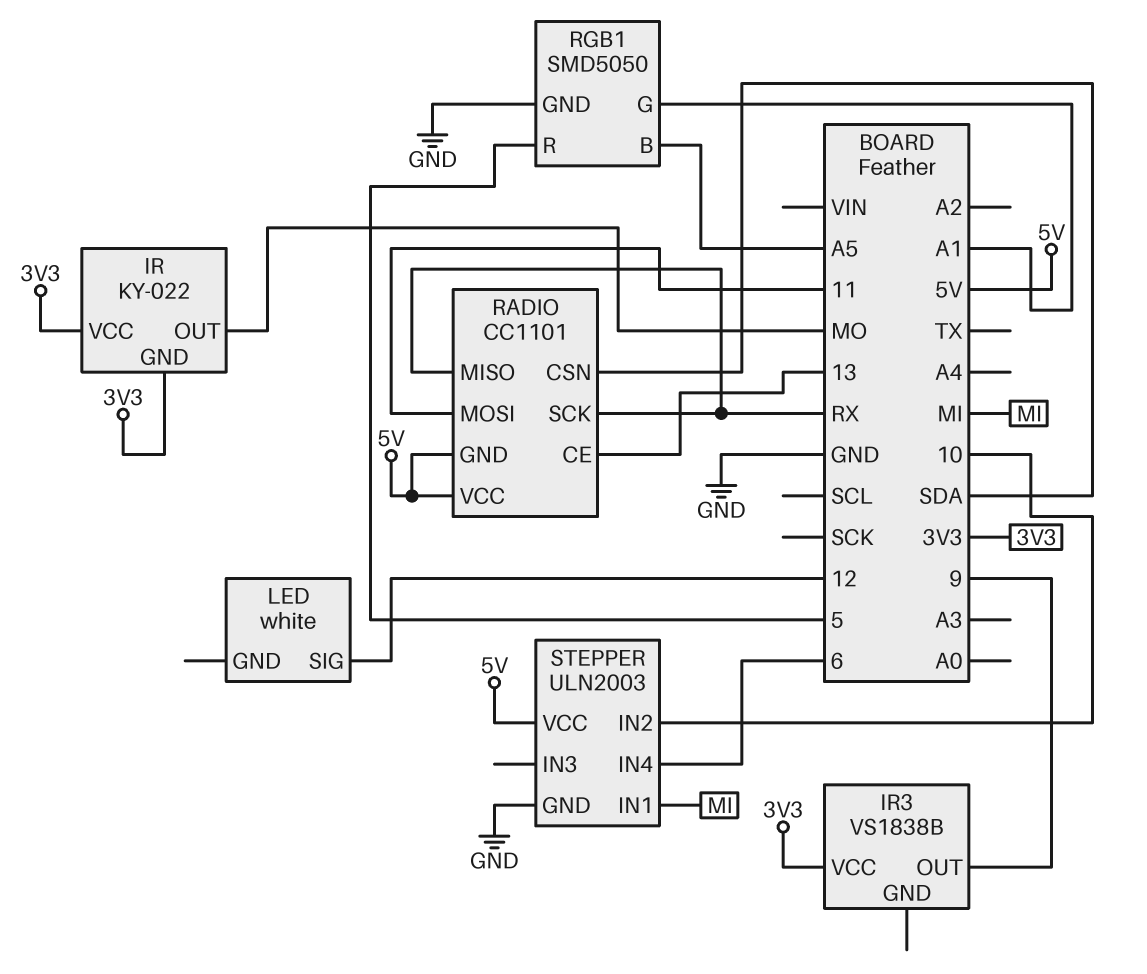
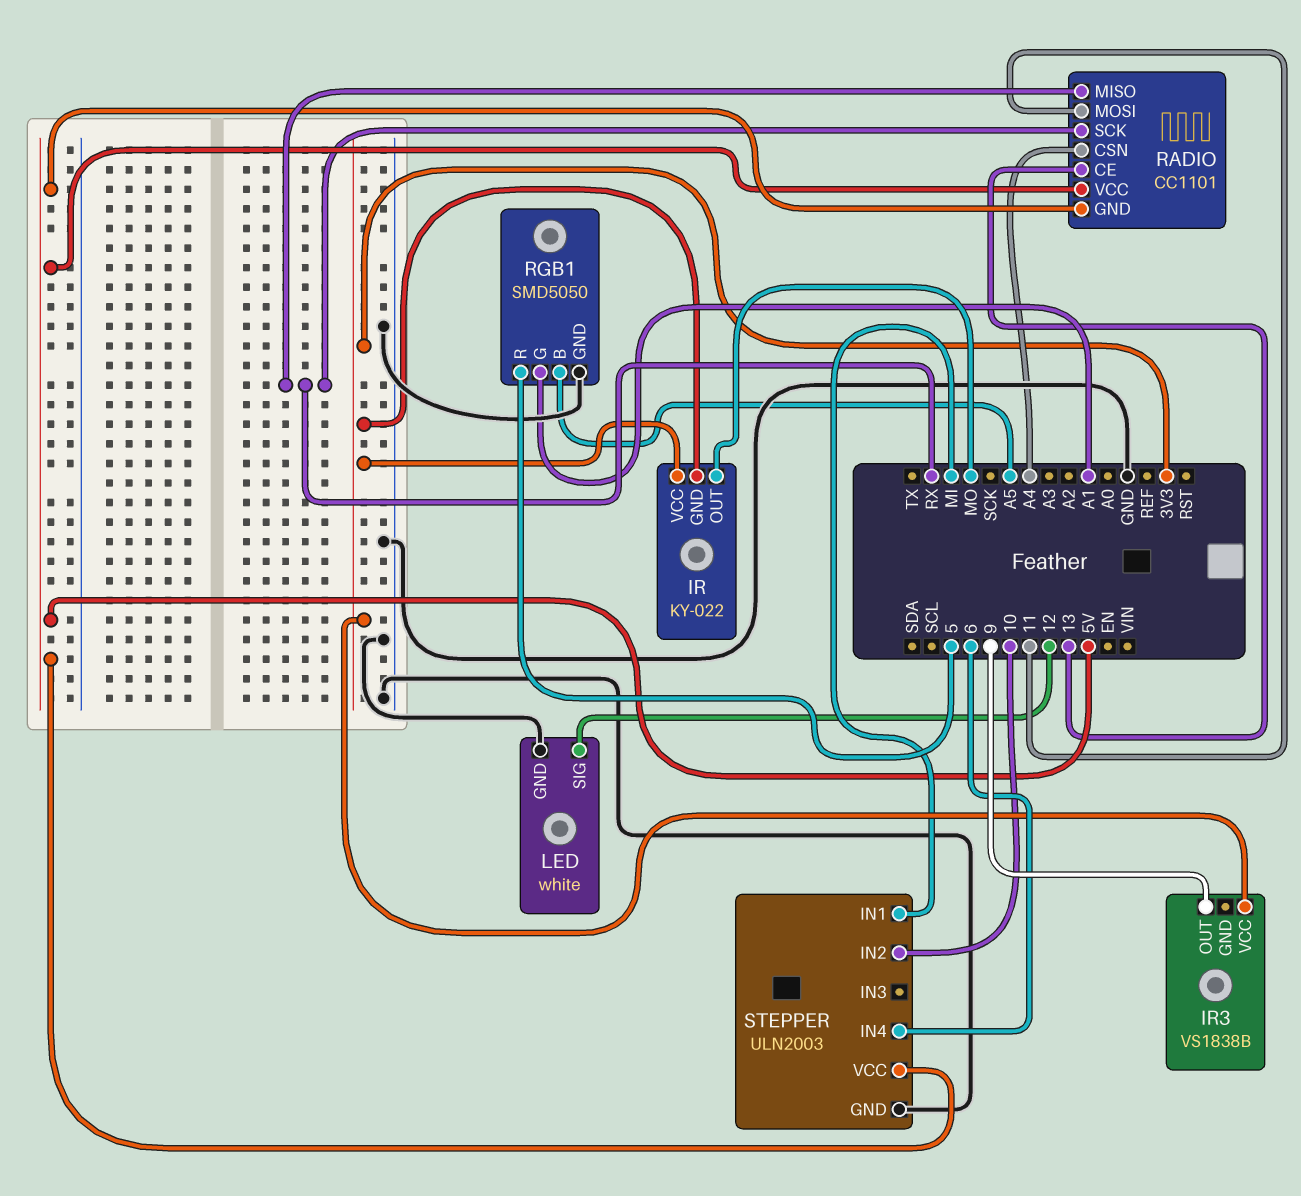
LED pin GND: none -> GND
RADIO pin CSN: SDA -> A4

